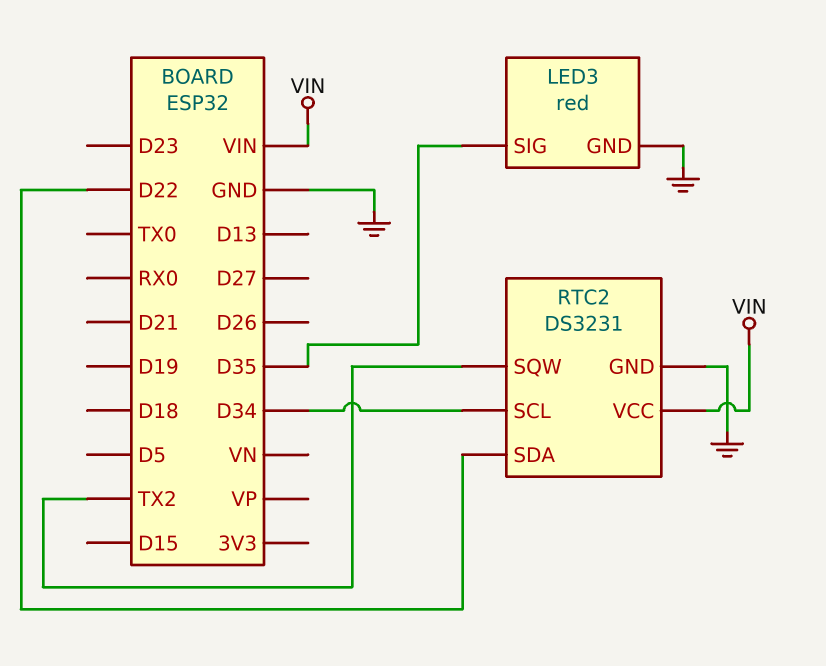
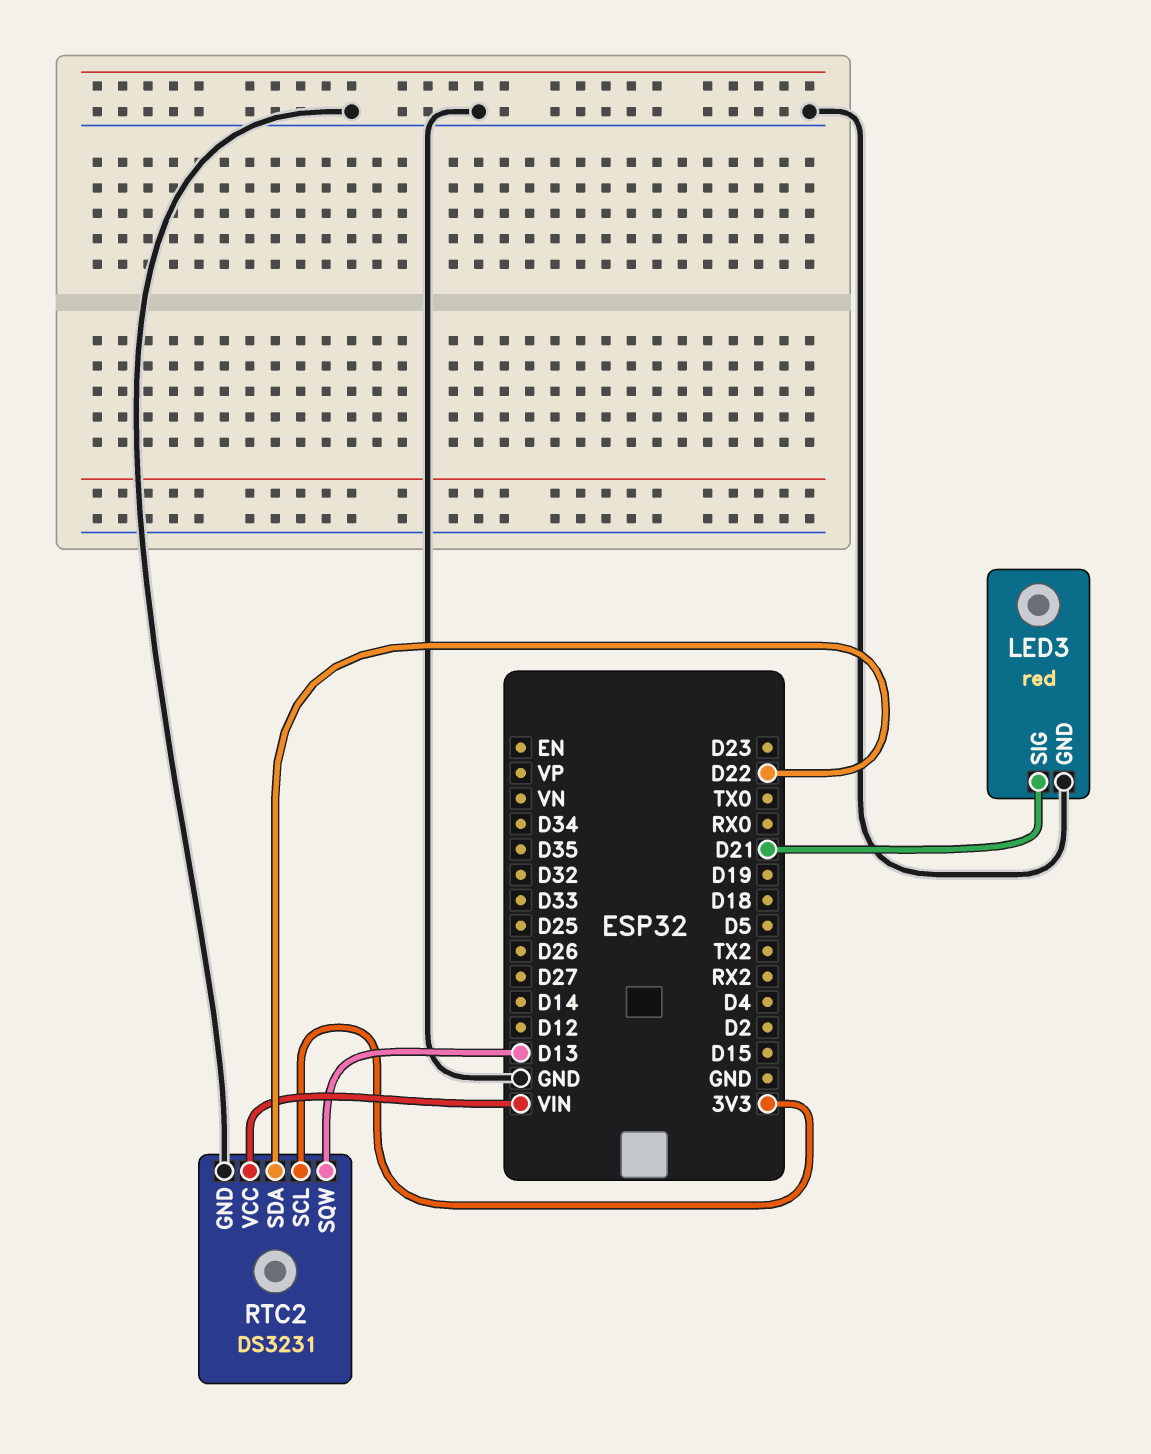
LED3 pin SIG: D35 -> D21
RTC2 pin SCL: D34 -> 3V3
RTC2 pin SQW: TX2 -> D13

